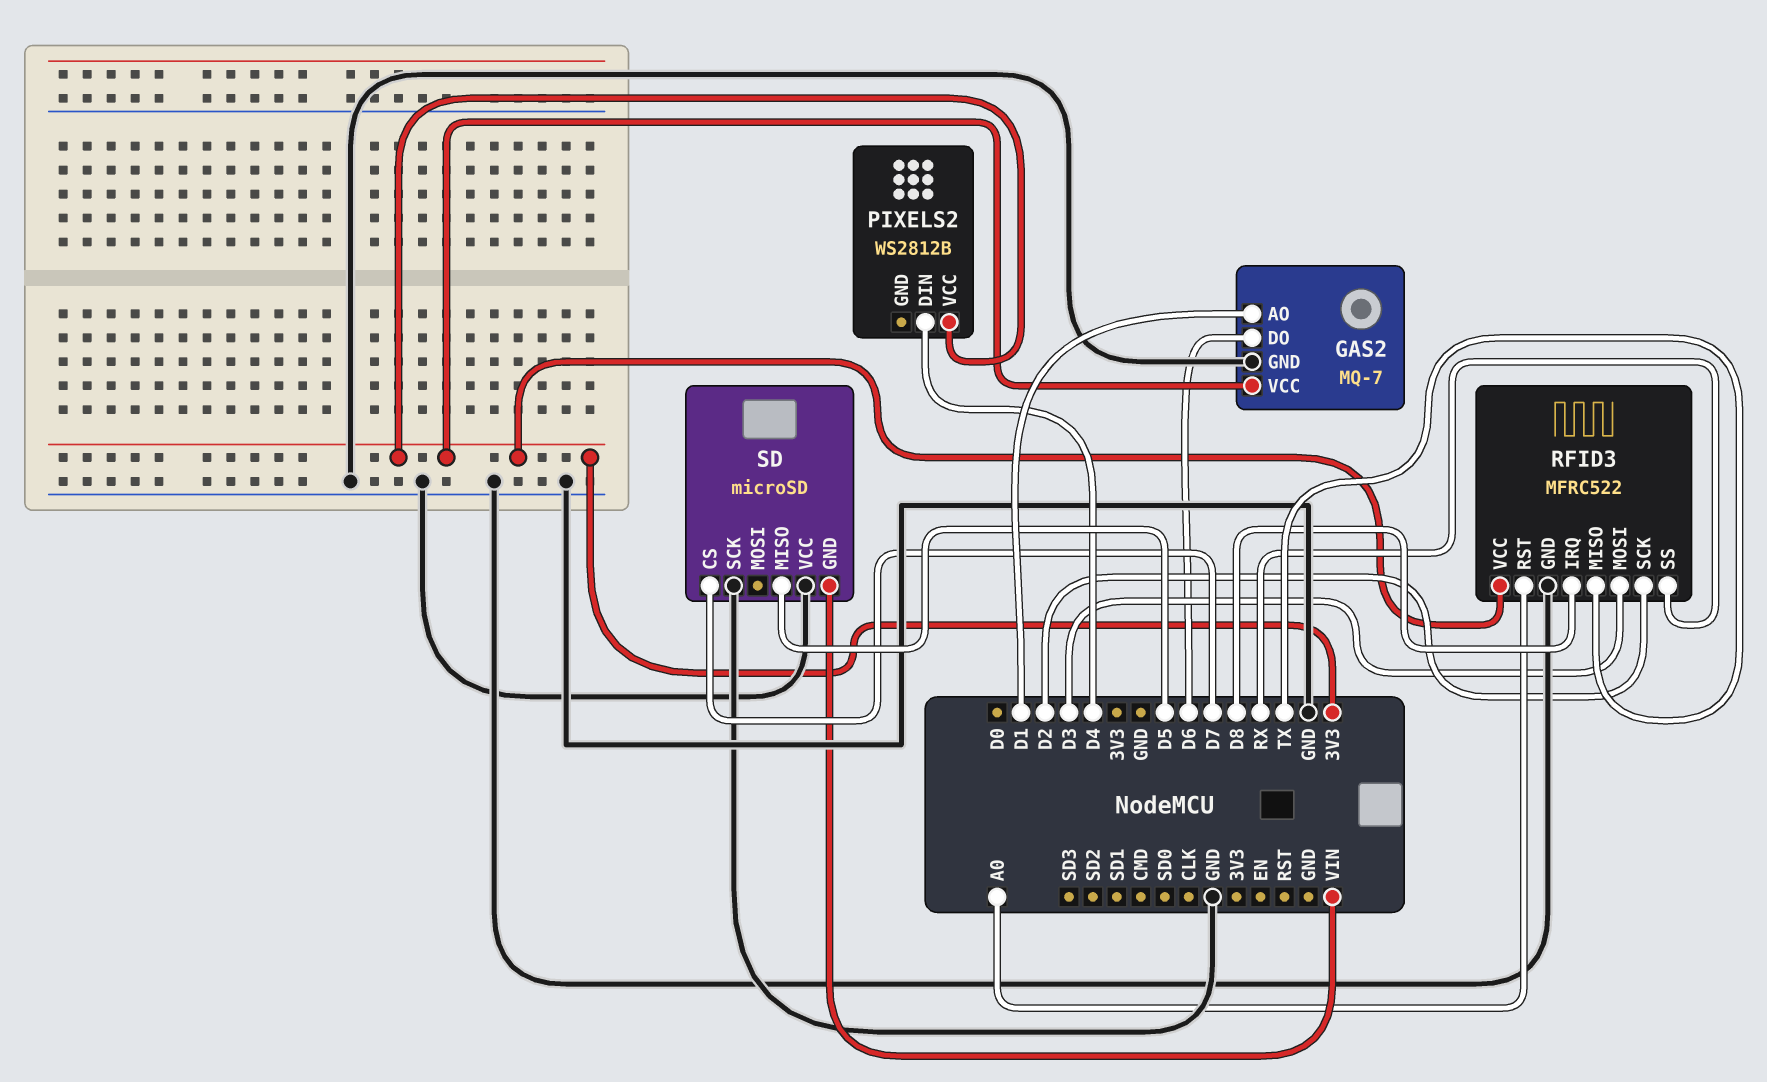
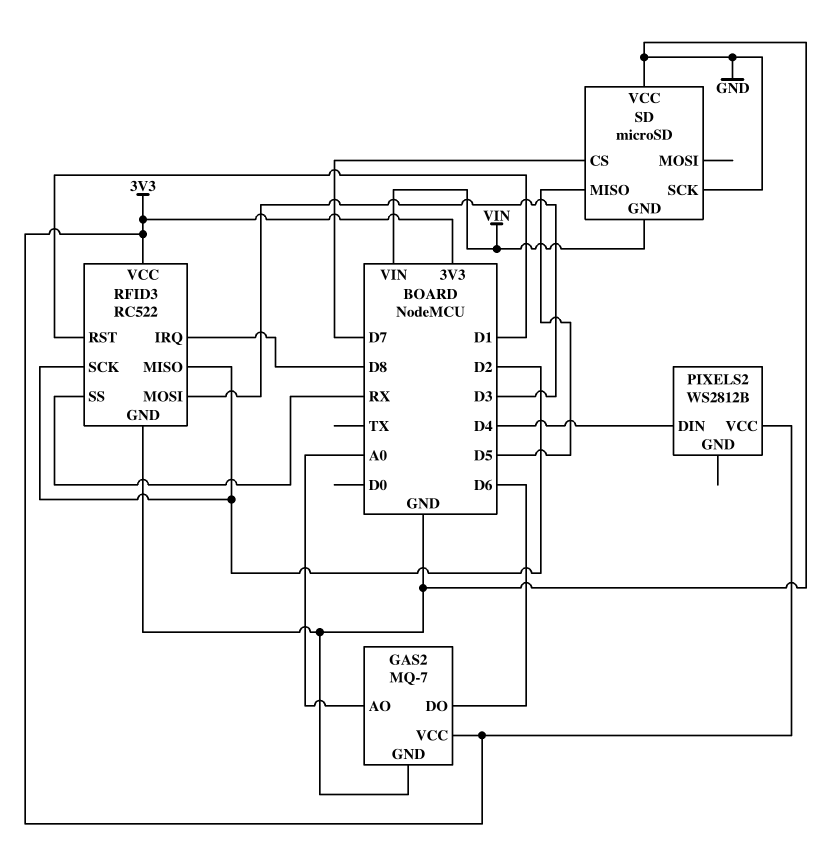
GAS2 pin AO: D1 -> A0
RFID3: MFRC522 -> RC522
RFID3 pin MISO: TX -> D2
RFID3 pin RST: A0 -> D1

